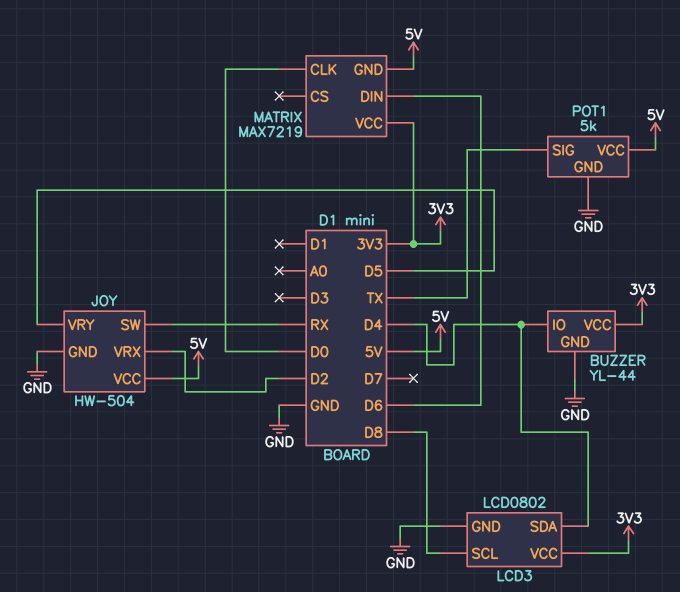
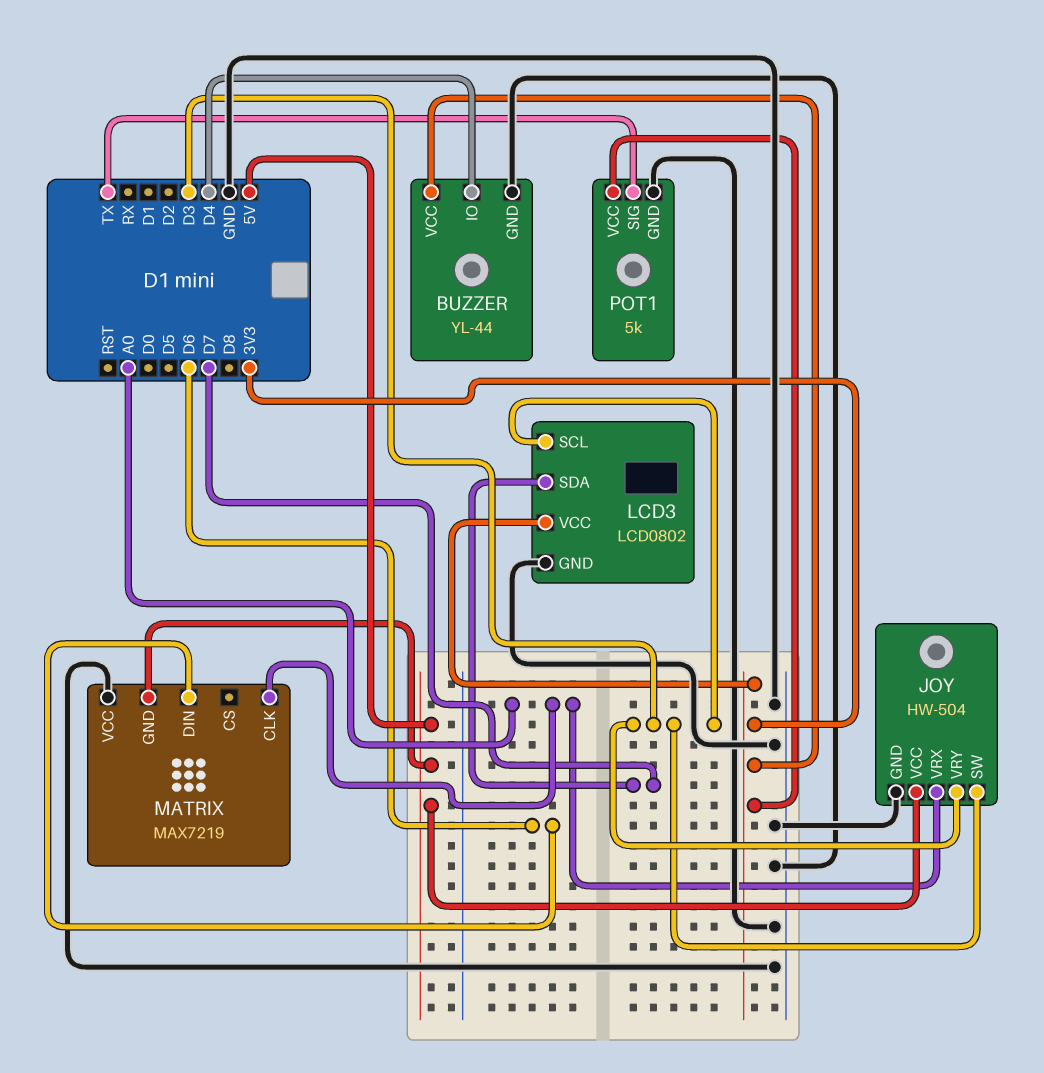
JOY pin SW: RX -> D3
JOY pin VRX: D2 -> A0
JOY pin VRY: D5 -> D3
LCD3 pin SCL: D8 -> D3
LCD3 pin SDA: D4 -> D7
MATRIX pin CLK: D0 -> A0
MATRIX pin VCC: 3V3 -> GND
POT1 pin VCC: 5V -> 3V3

